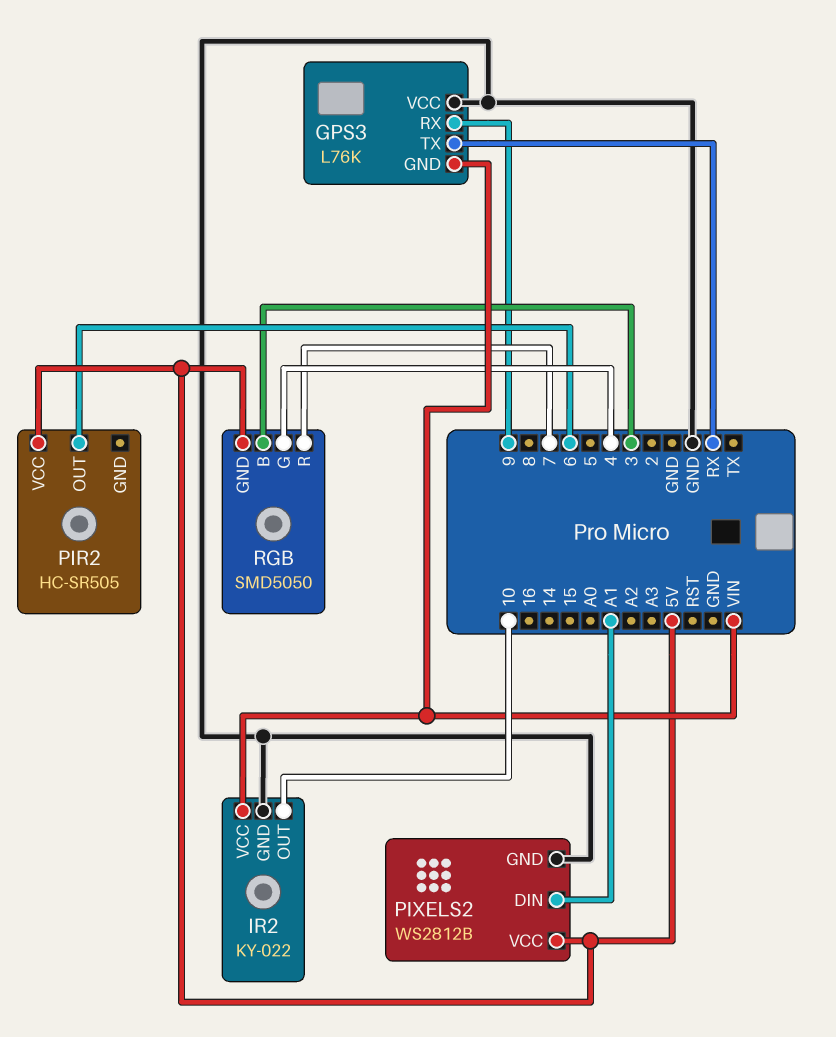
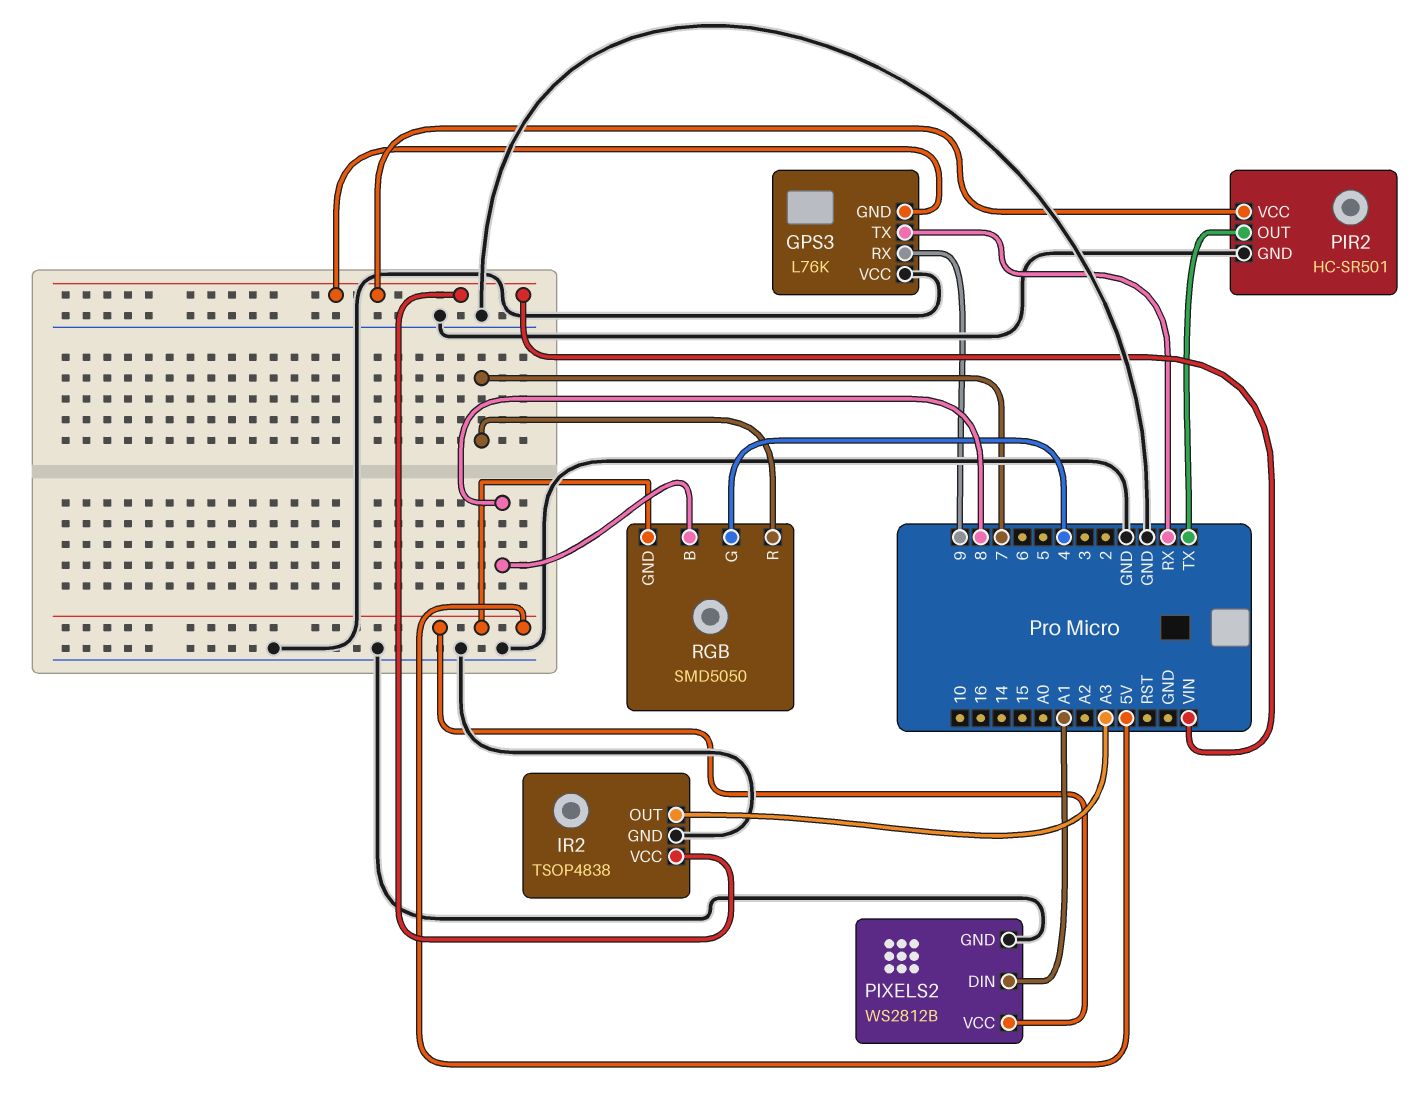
IR2: KY-022 -> TSOP4838
IR2 pin OUT: 10 -> A3
PIR2: HC-SR505 -> HC-SR501
PIR2 pin GND: none -> GND
PIR2 pin OUT: 6 -> TX
PIR2 pin VCC: 5V -> VIN
RGB pin B: 3 -> 8

